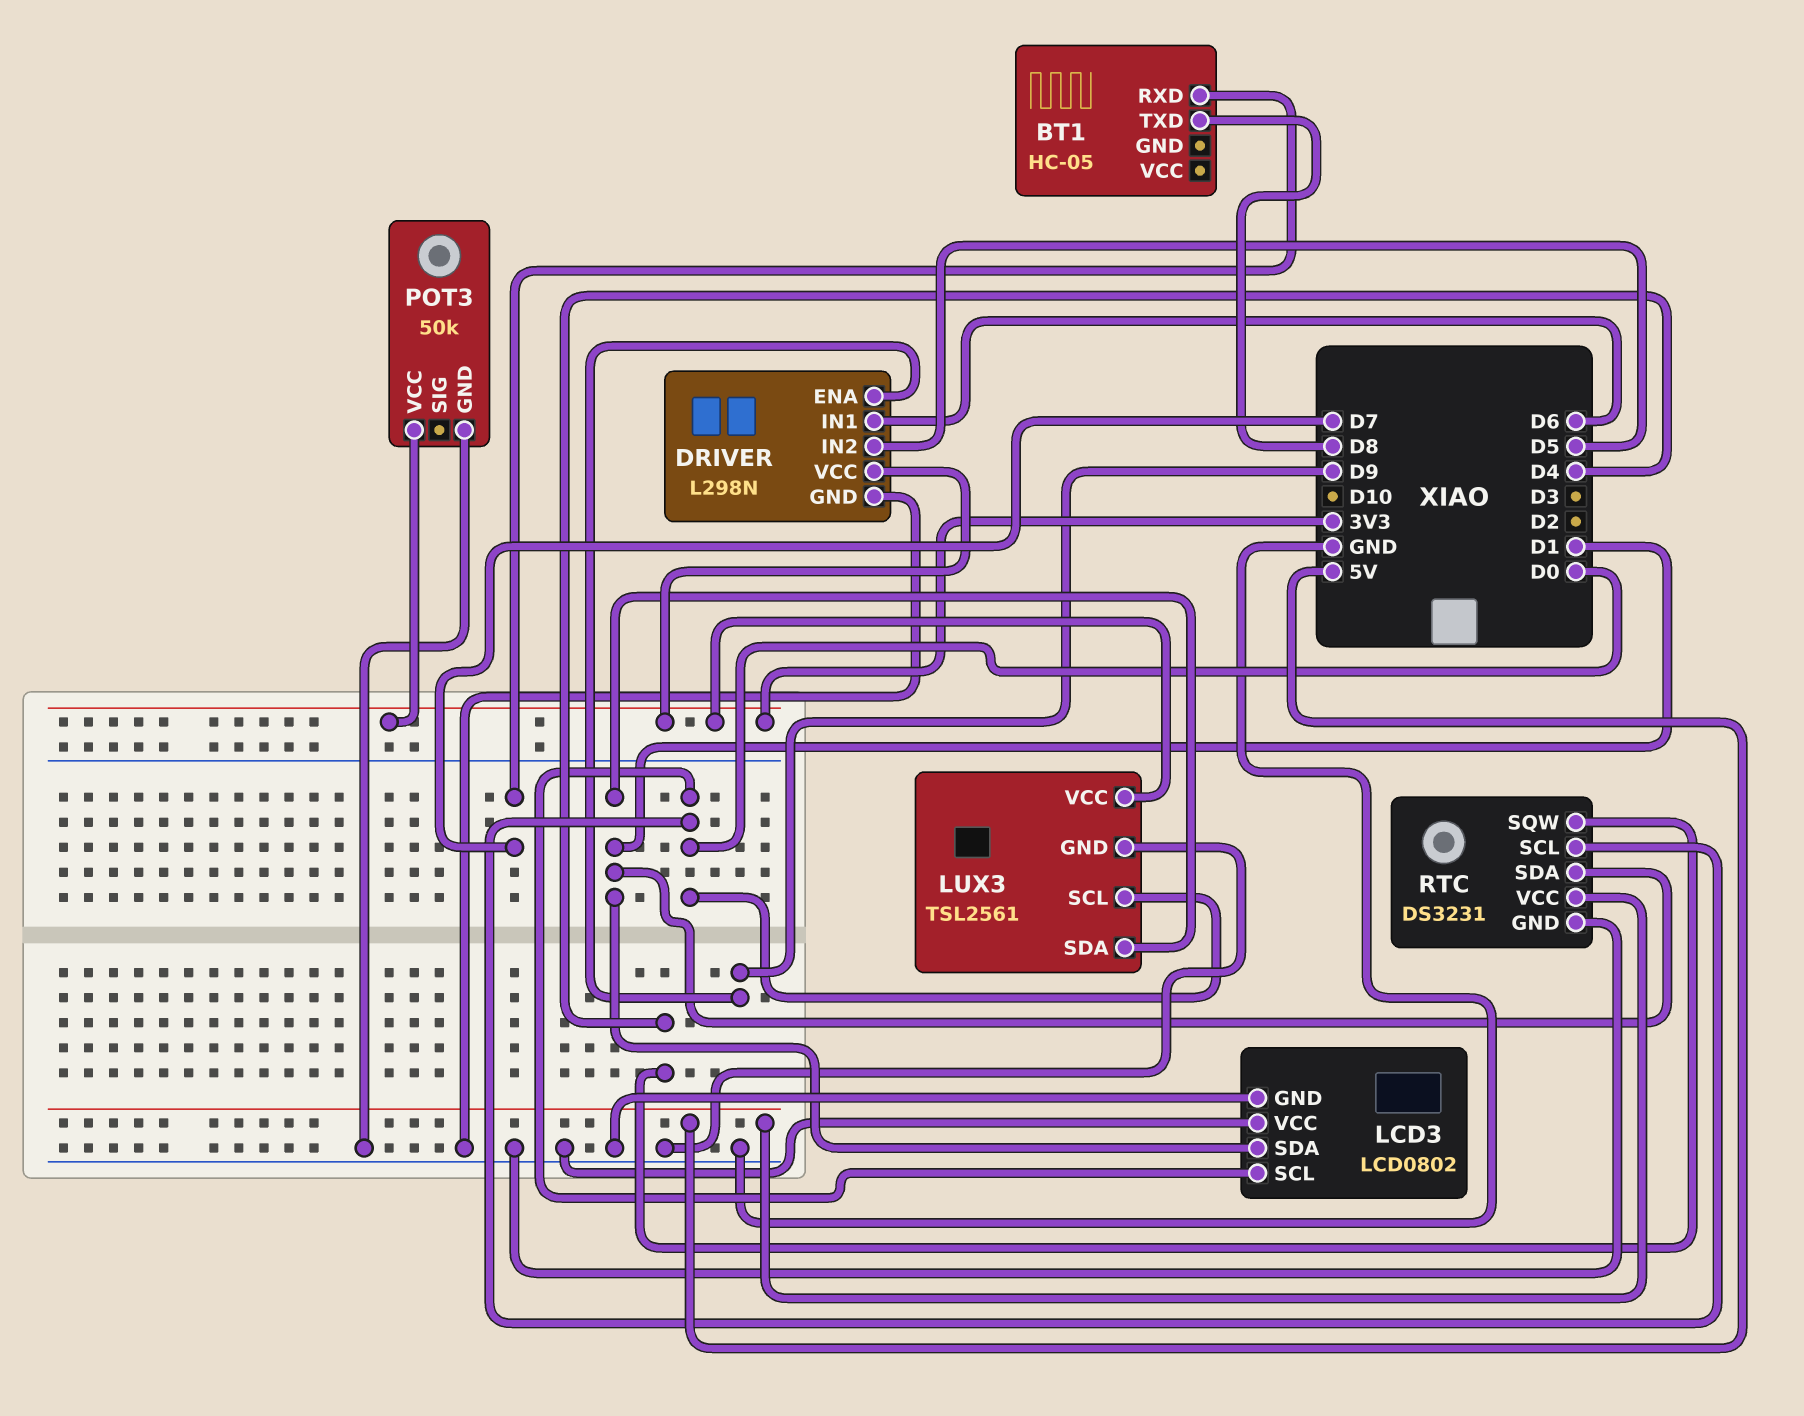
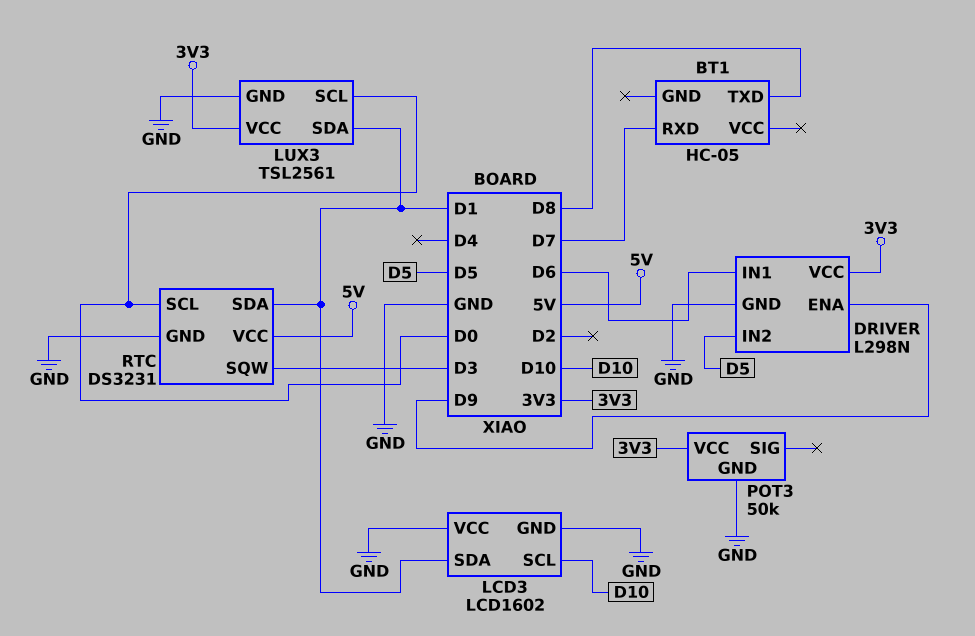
LCD3: LCD0802 -> LCD1602
LCD3 pin SCL: D0 -> D10
RTC pin SQW: D4 -> D3

